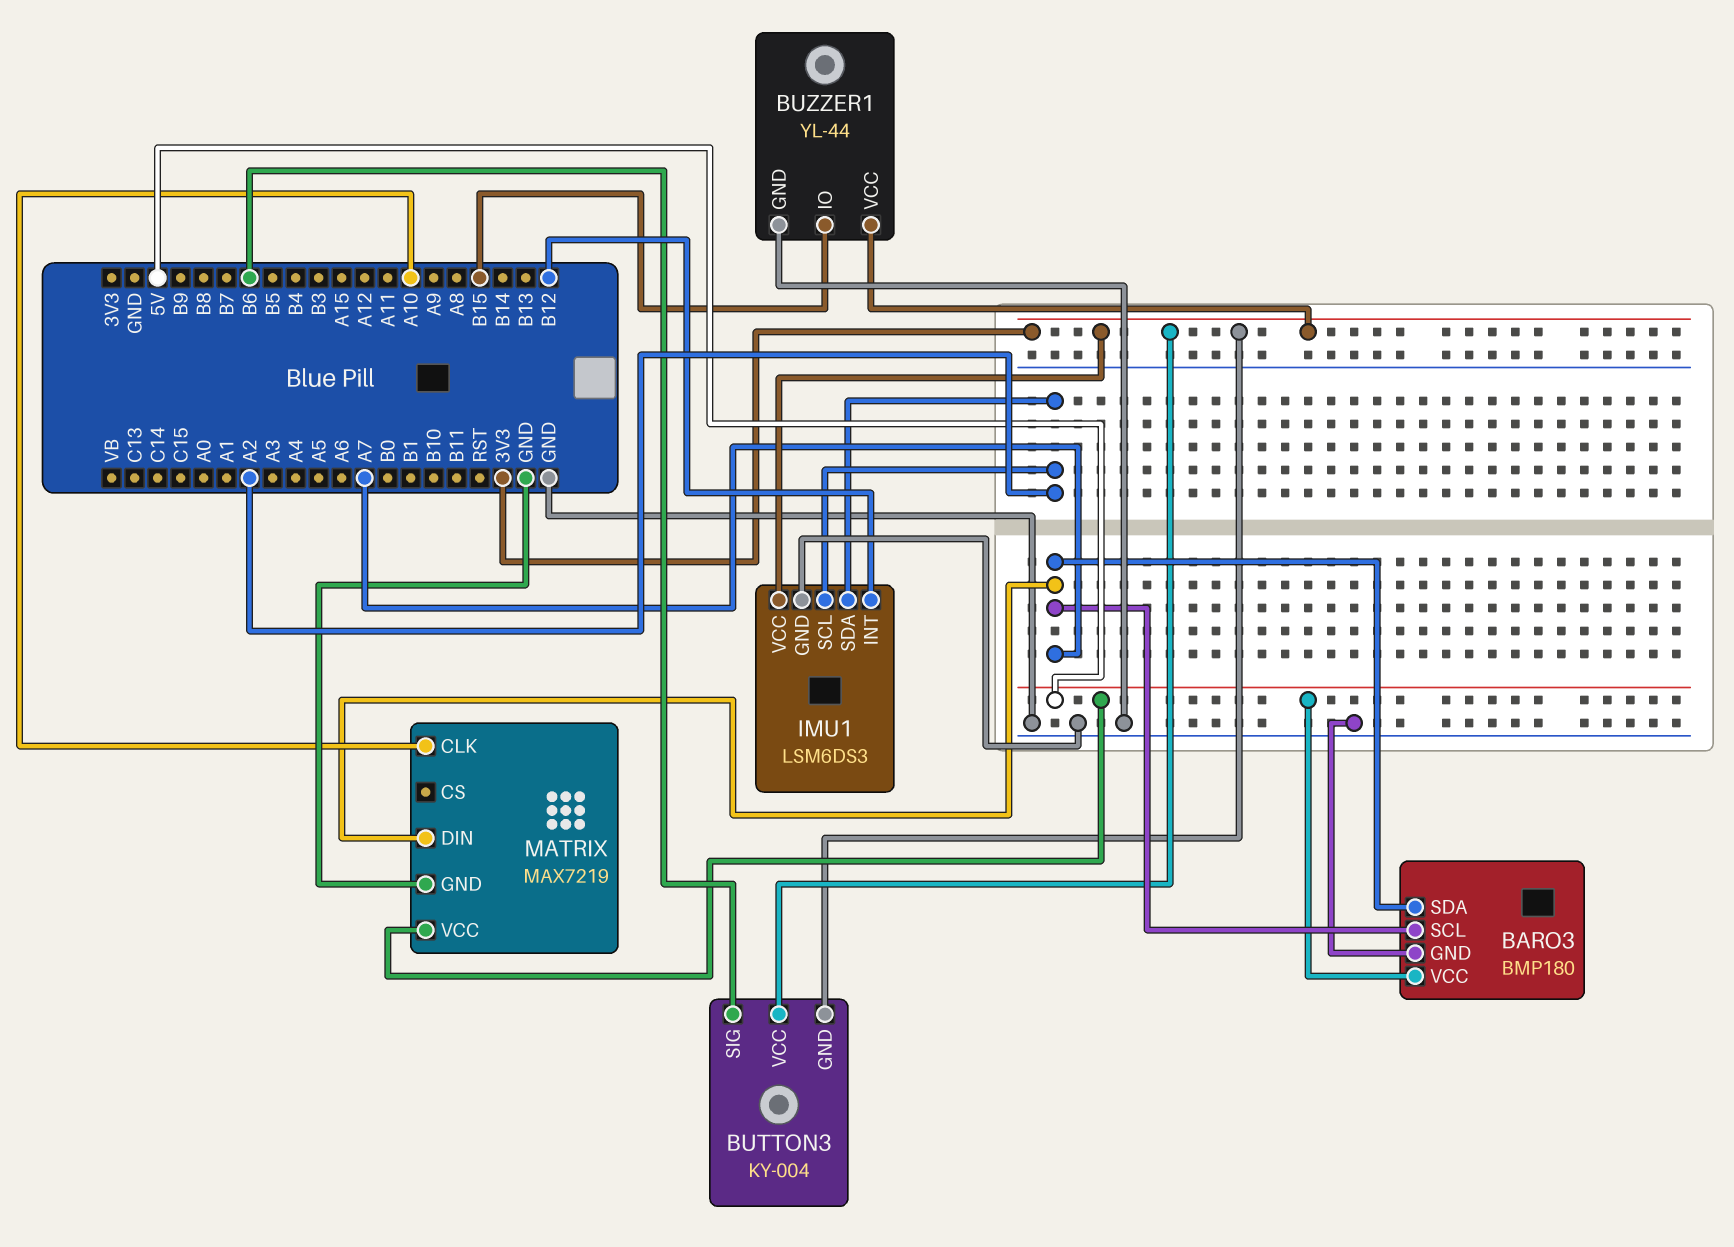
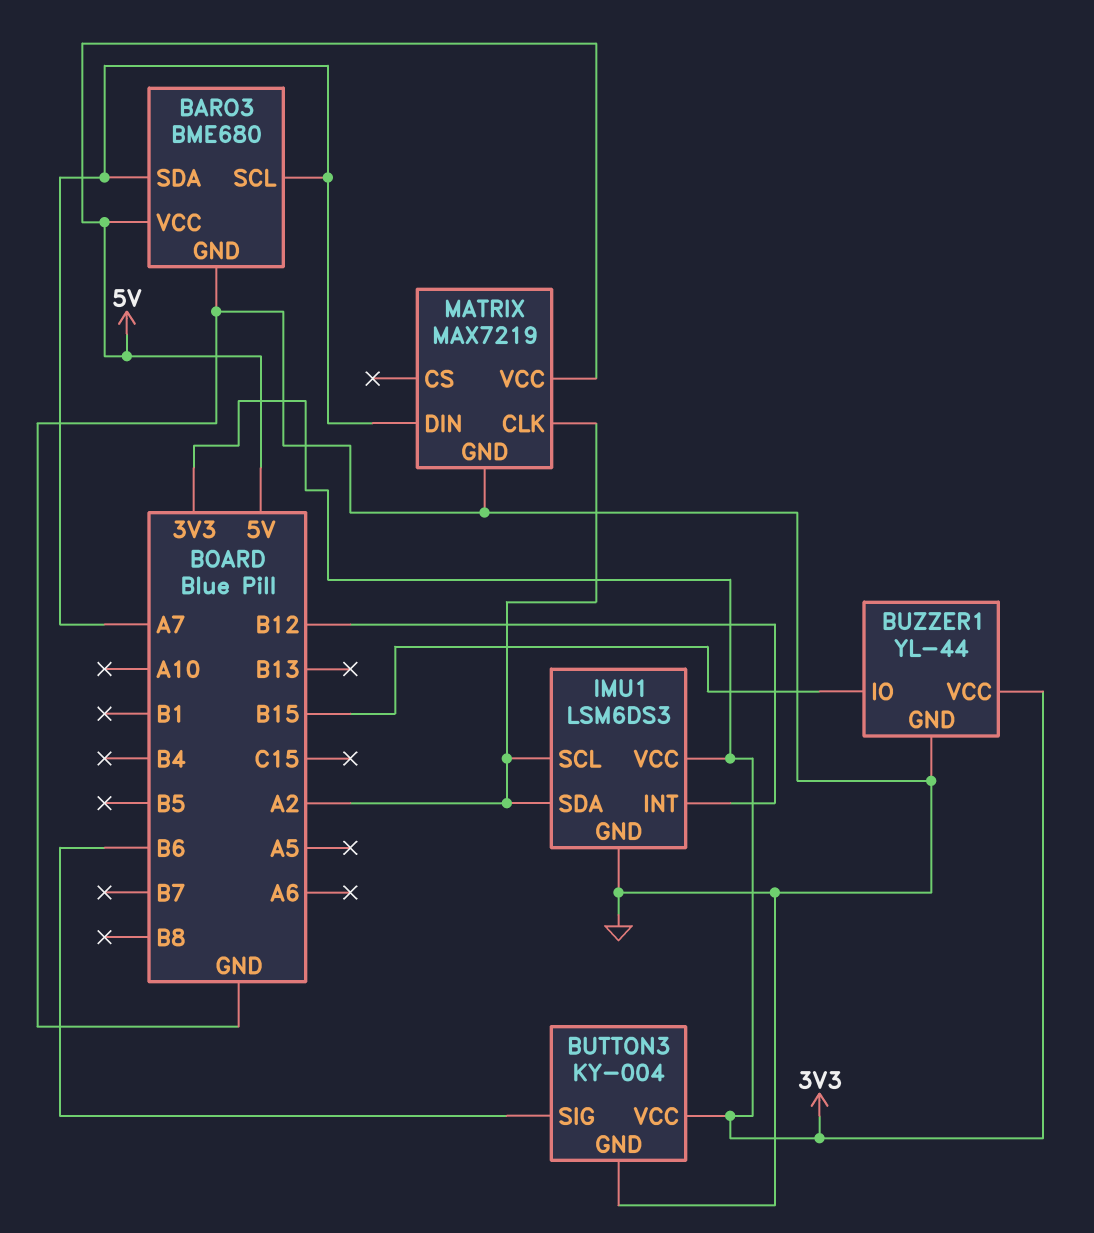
BARO3: BMP180 -> BME680
BUTTON3 pin GND: 3V3 -> GND
MATRIX pin CLK: A10 -> A2

